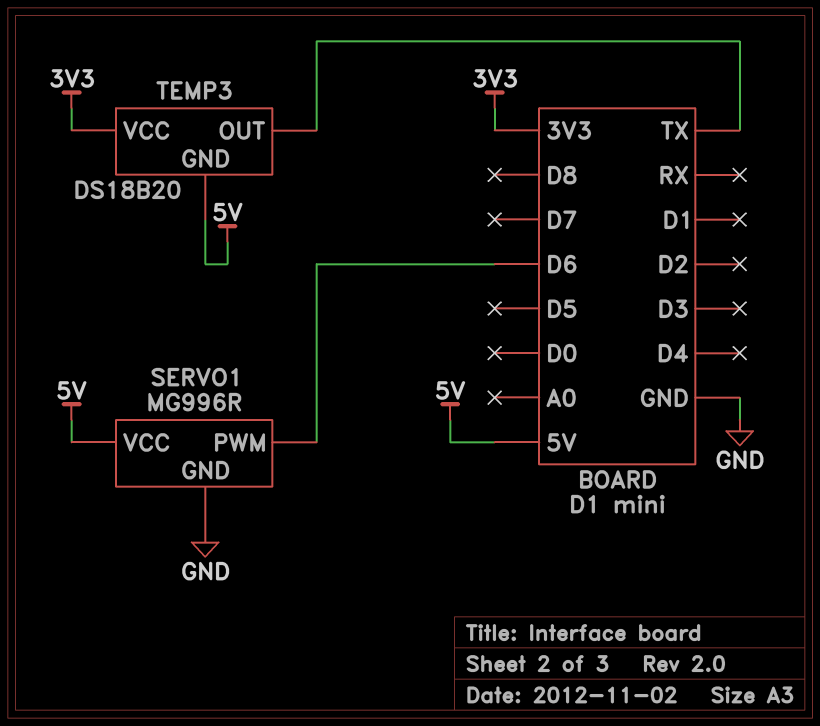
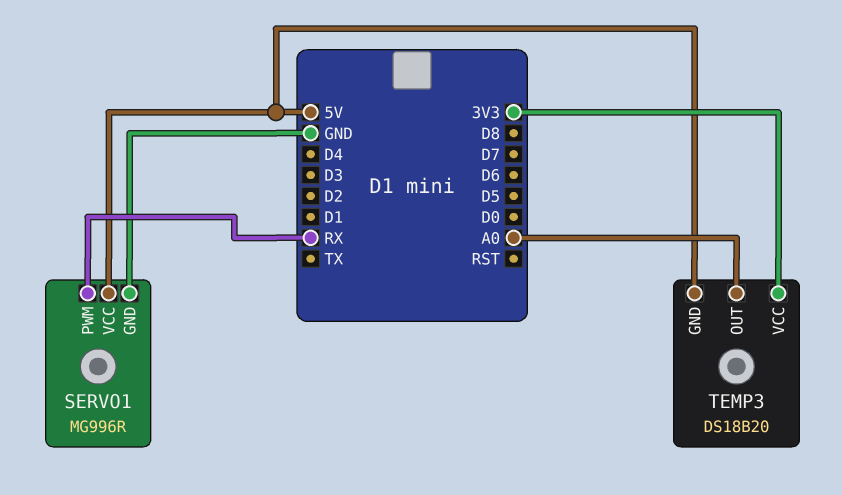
SERVO1 pin PWM: D6 -> RX
TEMP3 pin OUT: TX -> A0

